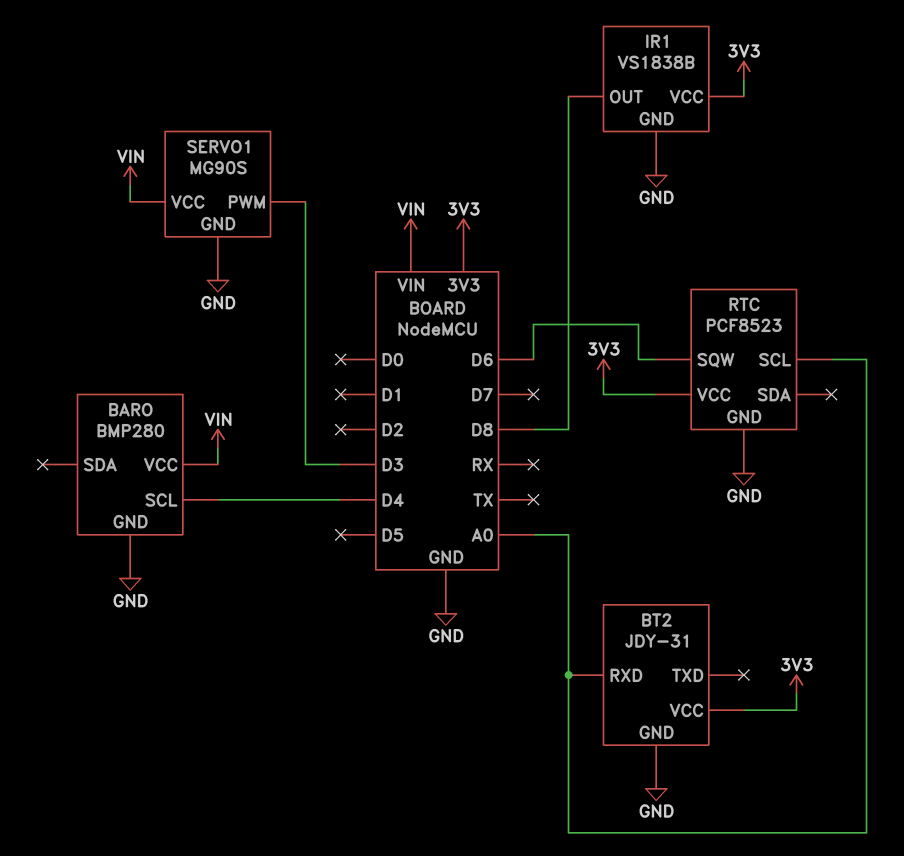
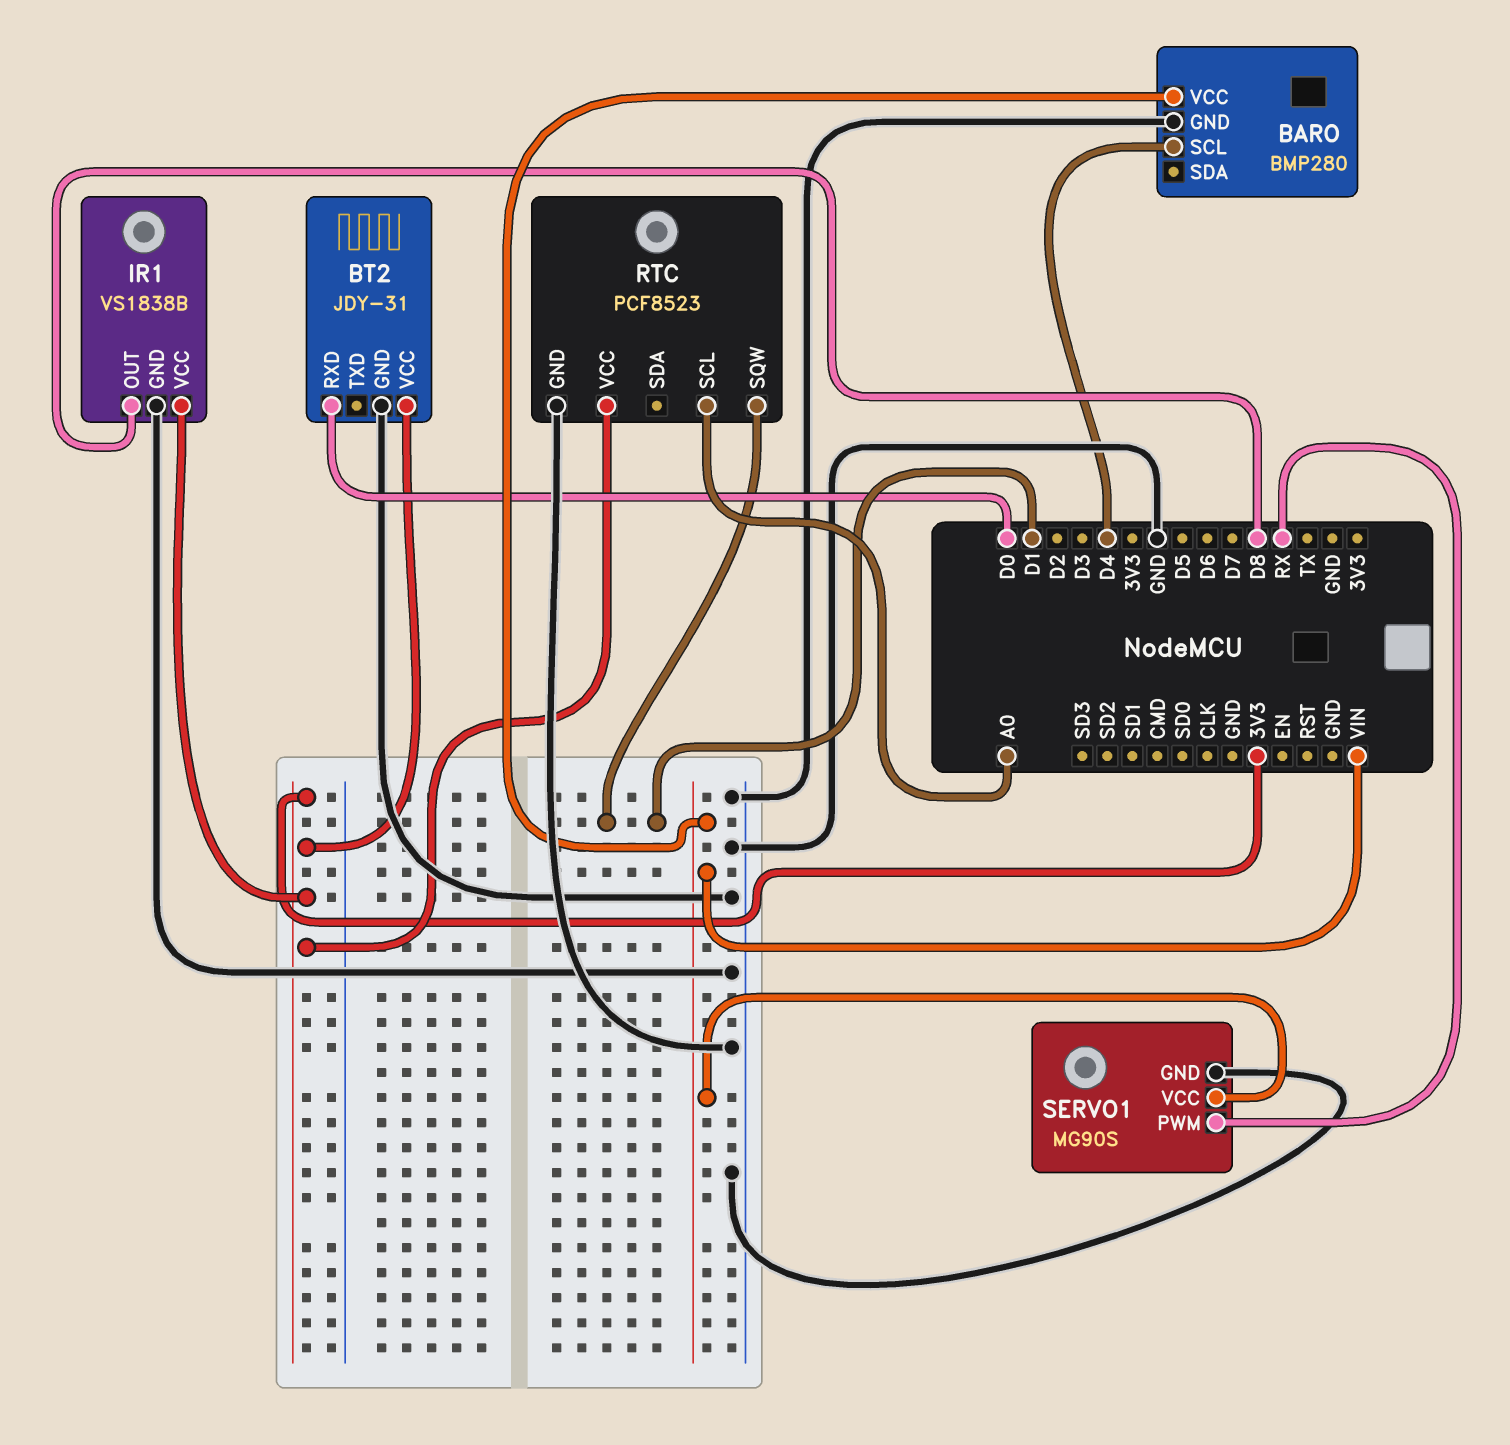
BT2 pin RXD: A0 -> D0
RTC pin SQW: D6 -> D1
SERVO1 pin PWM: D3 -> RX

